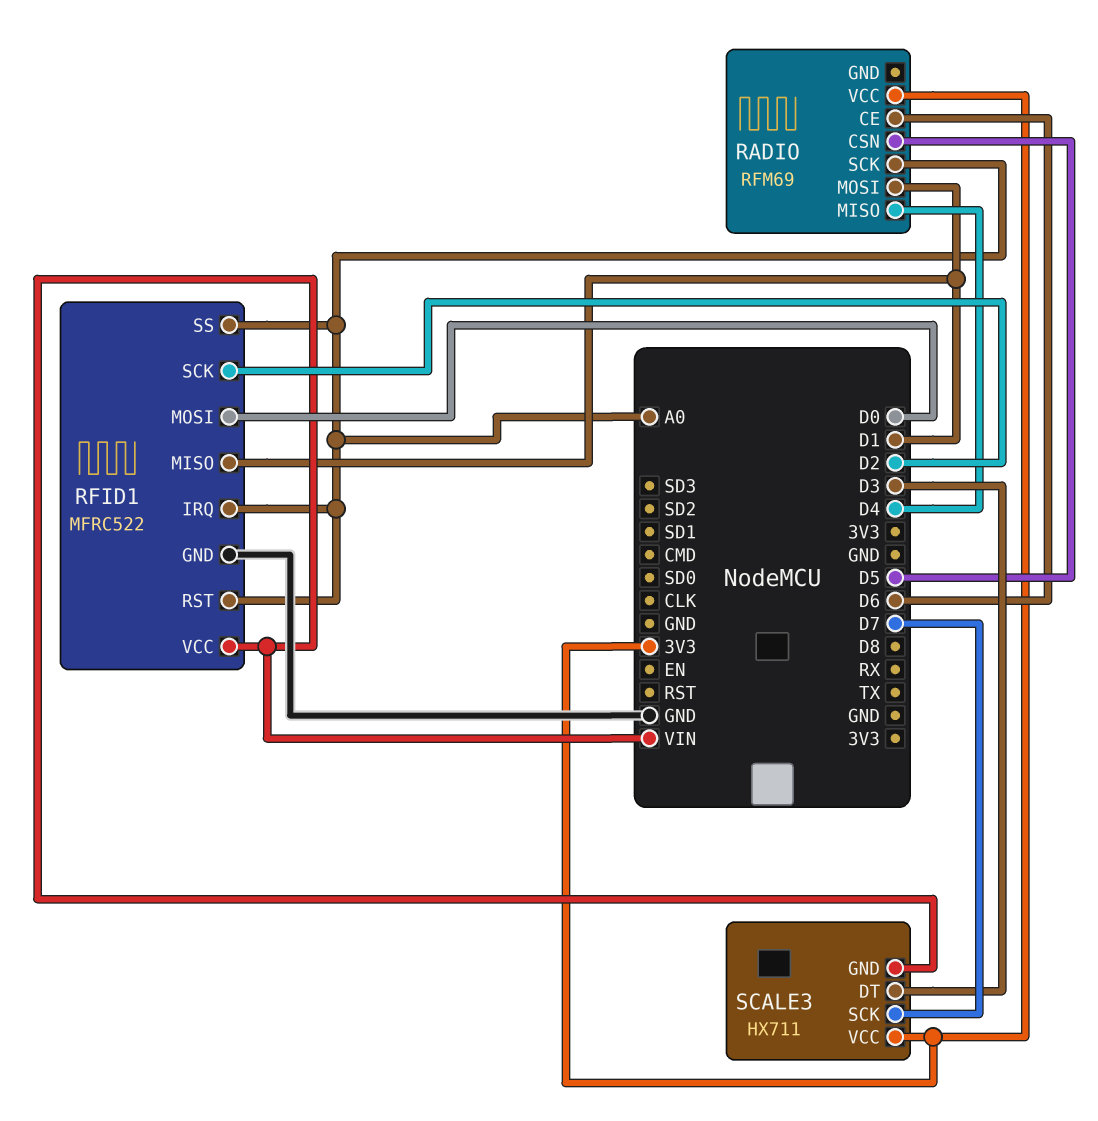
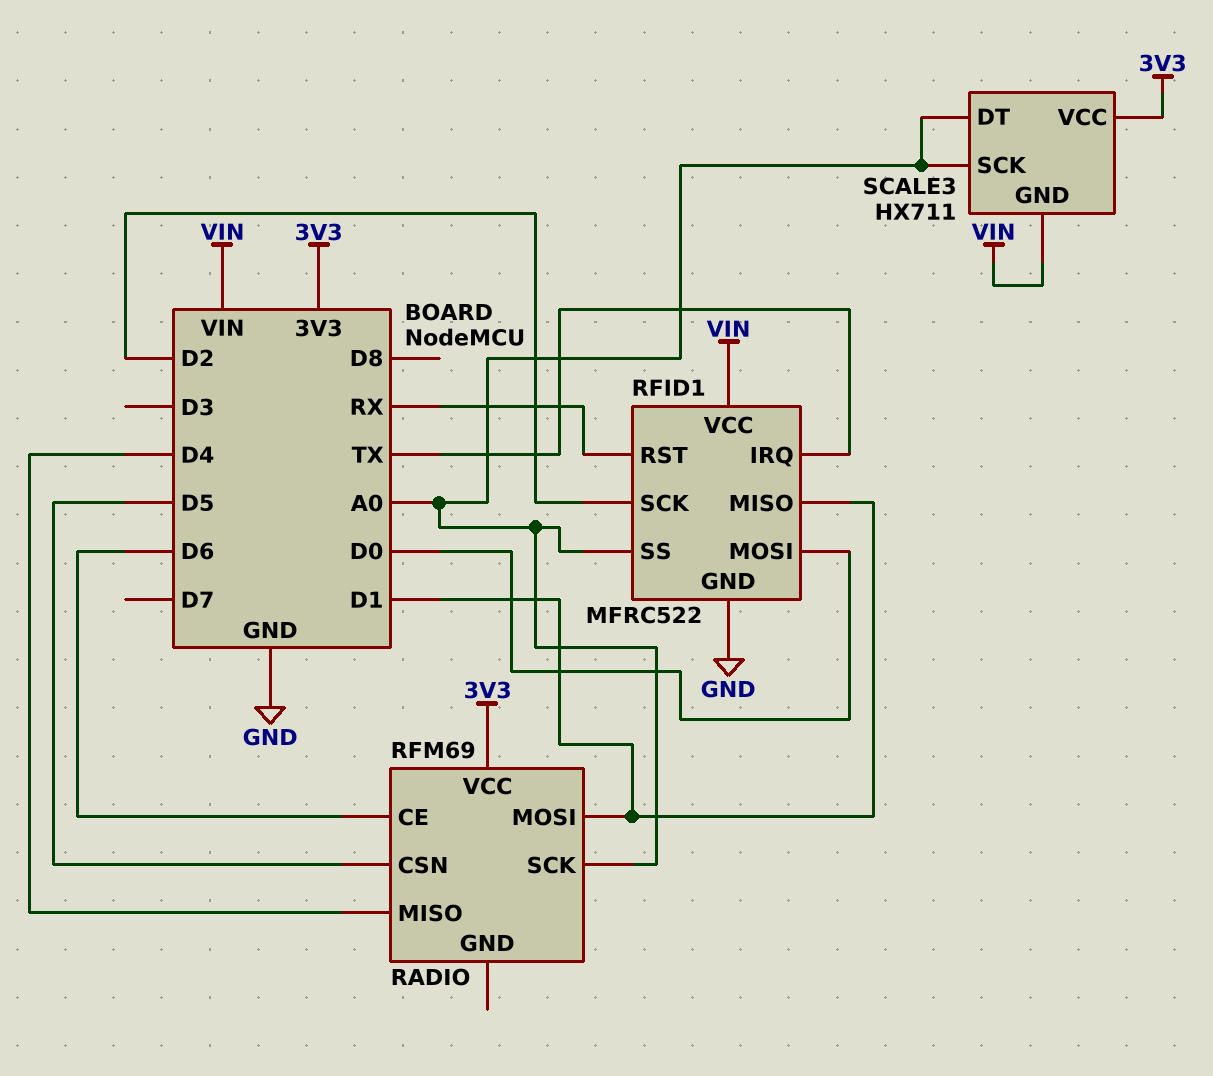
RFID1 pin IRQ: A0 -> TX
RFID1 pin RST: A0 -> RX
SCALE3 pin DT: D3 -> A0
SCALE3 pin SCK: D7 -> A0

